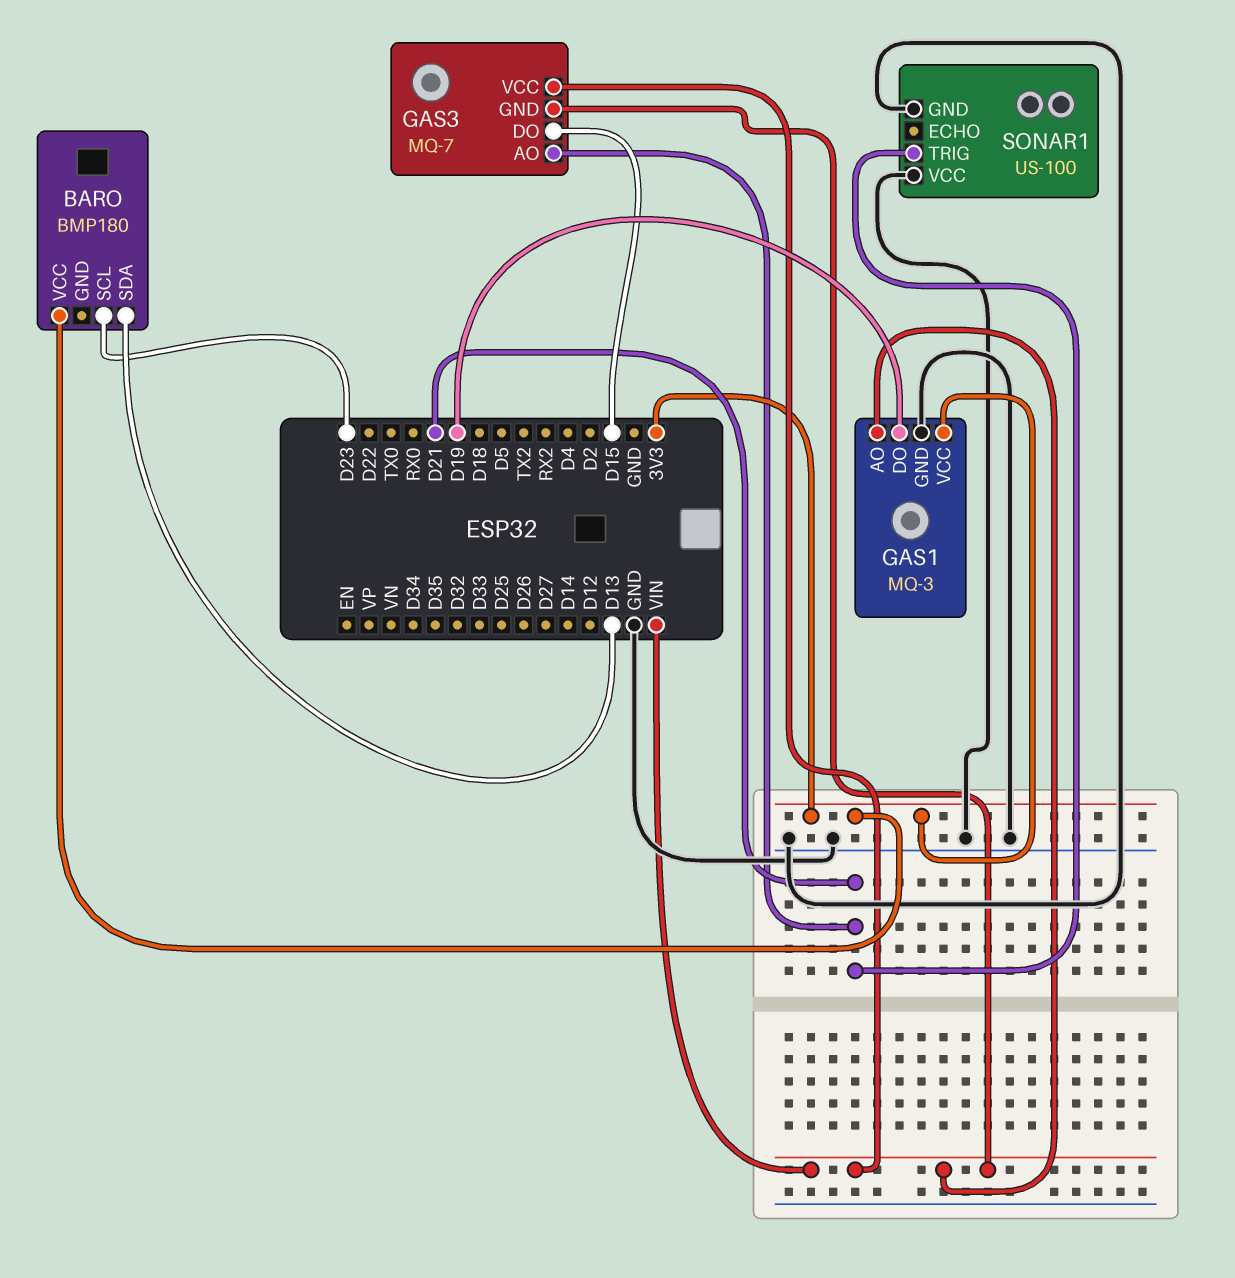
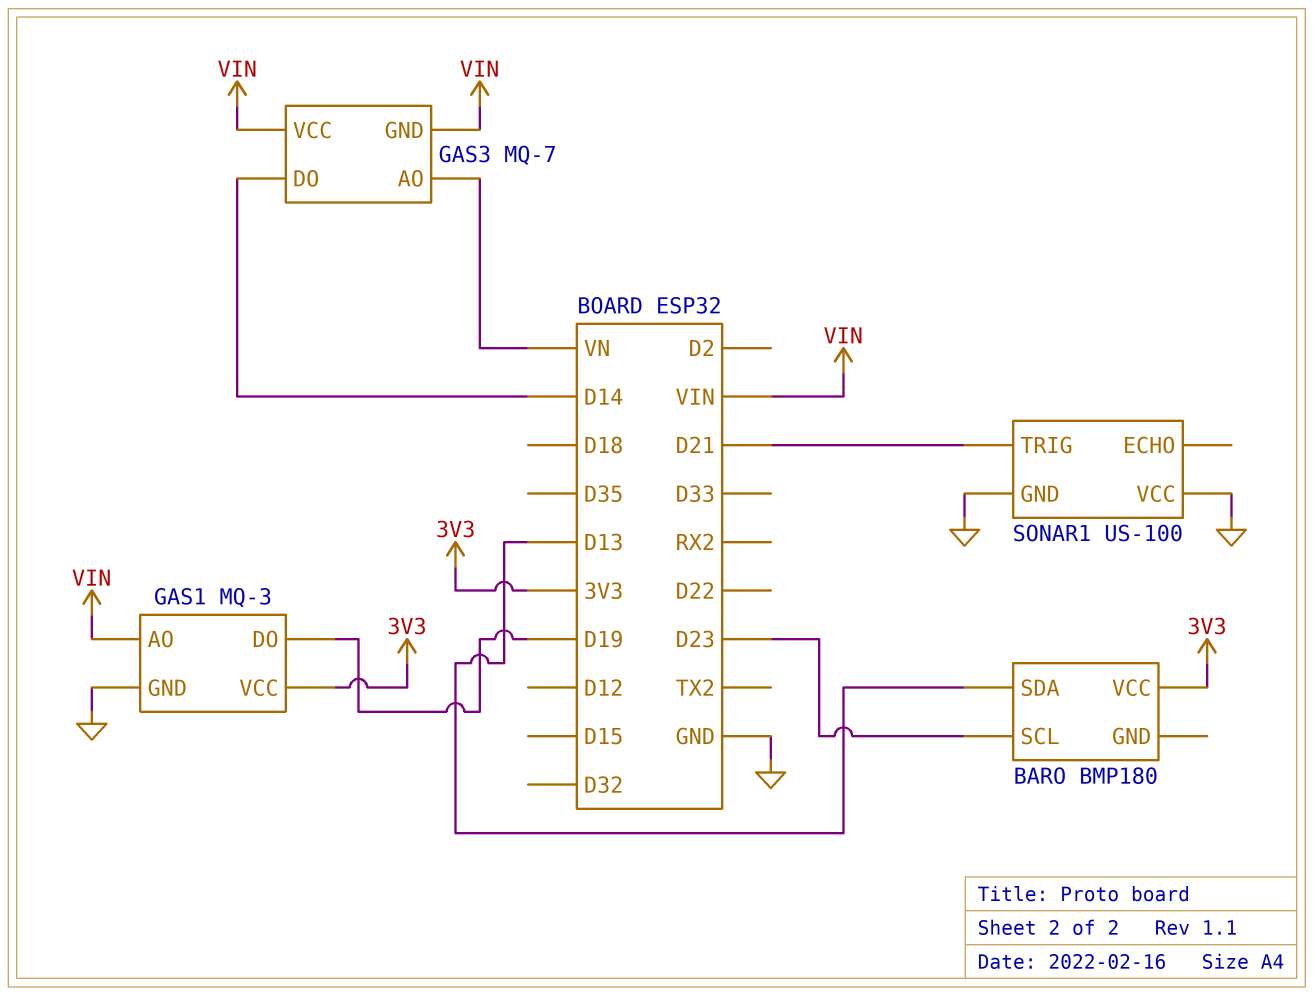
GAS3 pin AO: D21 -> VN
GAS3 pin DO: D15 -> D14

